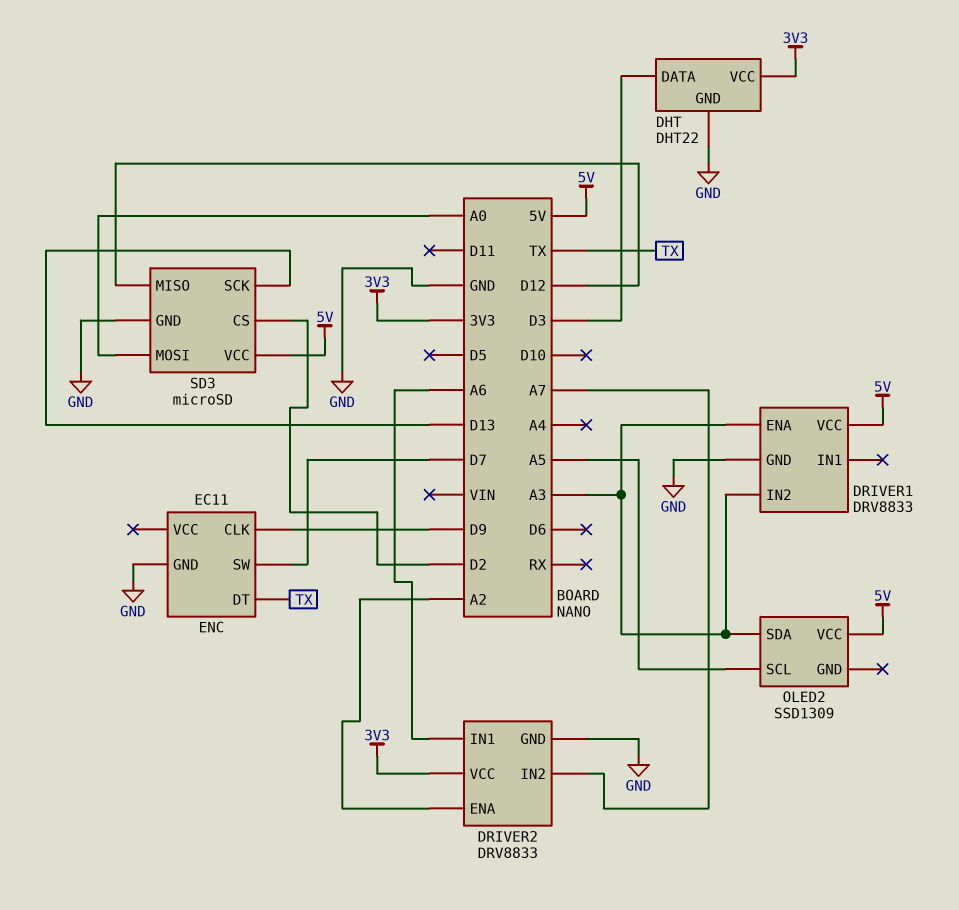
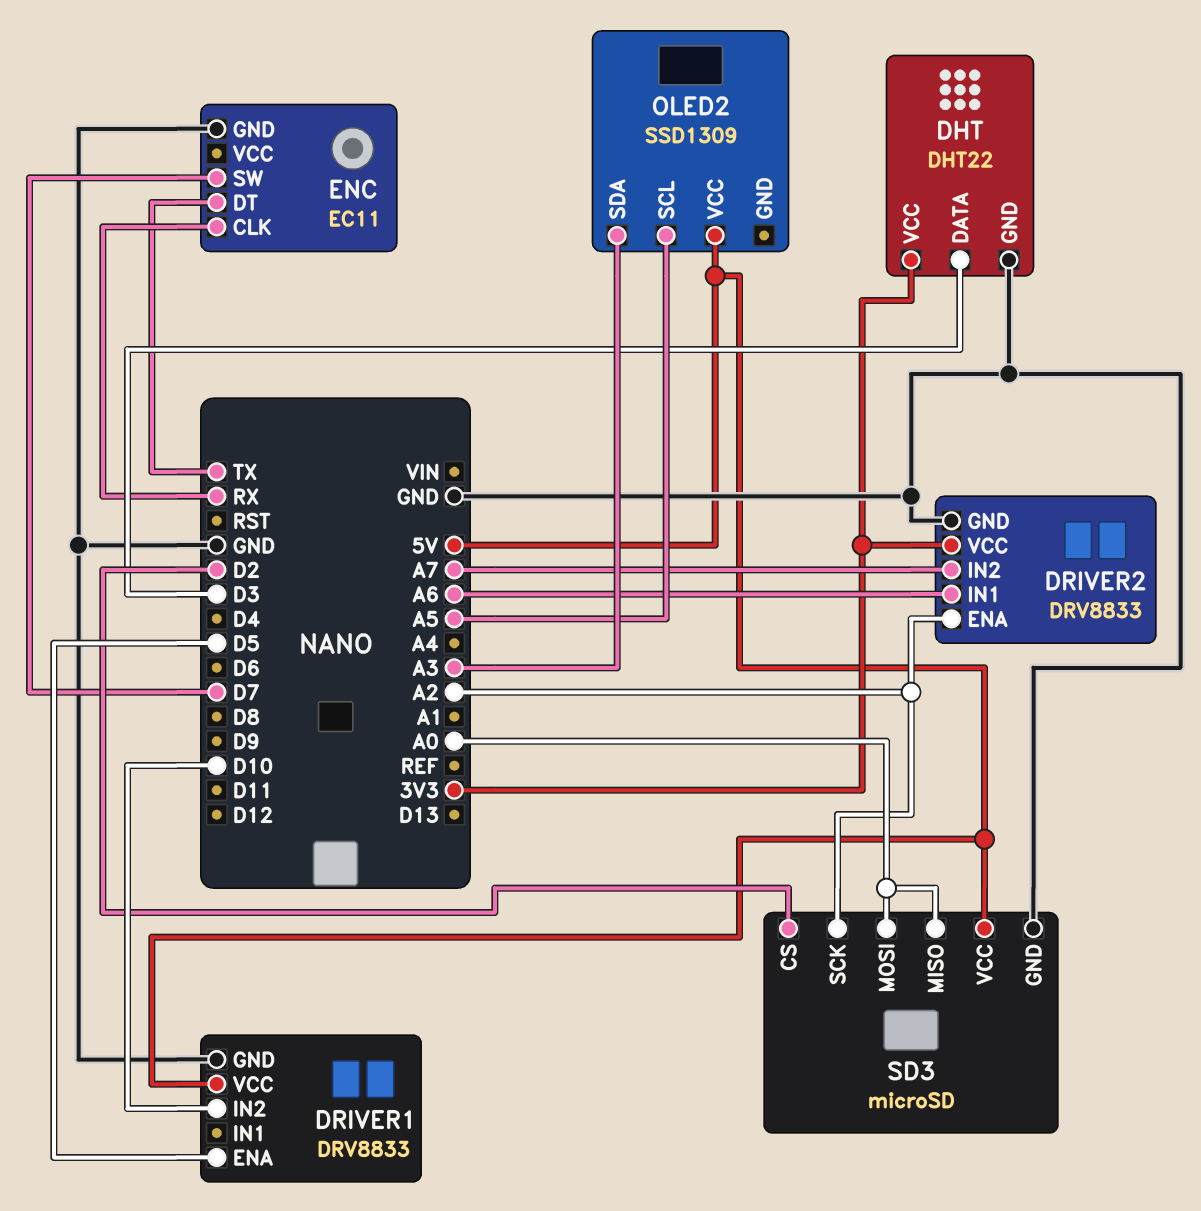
DRIVER1 pin ENA: A3 -> D5
DRIVER1 pin IN2: A3 -> D10
ENC pin CLK: D9 -> RX
SD3 pin MISO: D12 -> A0
SD3 pin SCK: D13 -> A2

